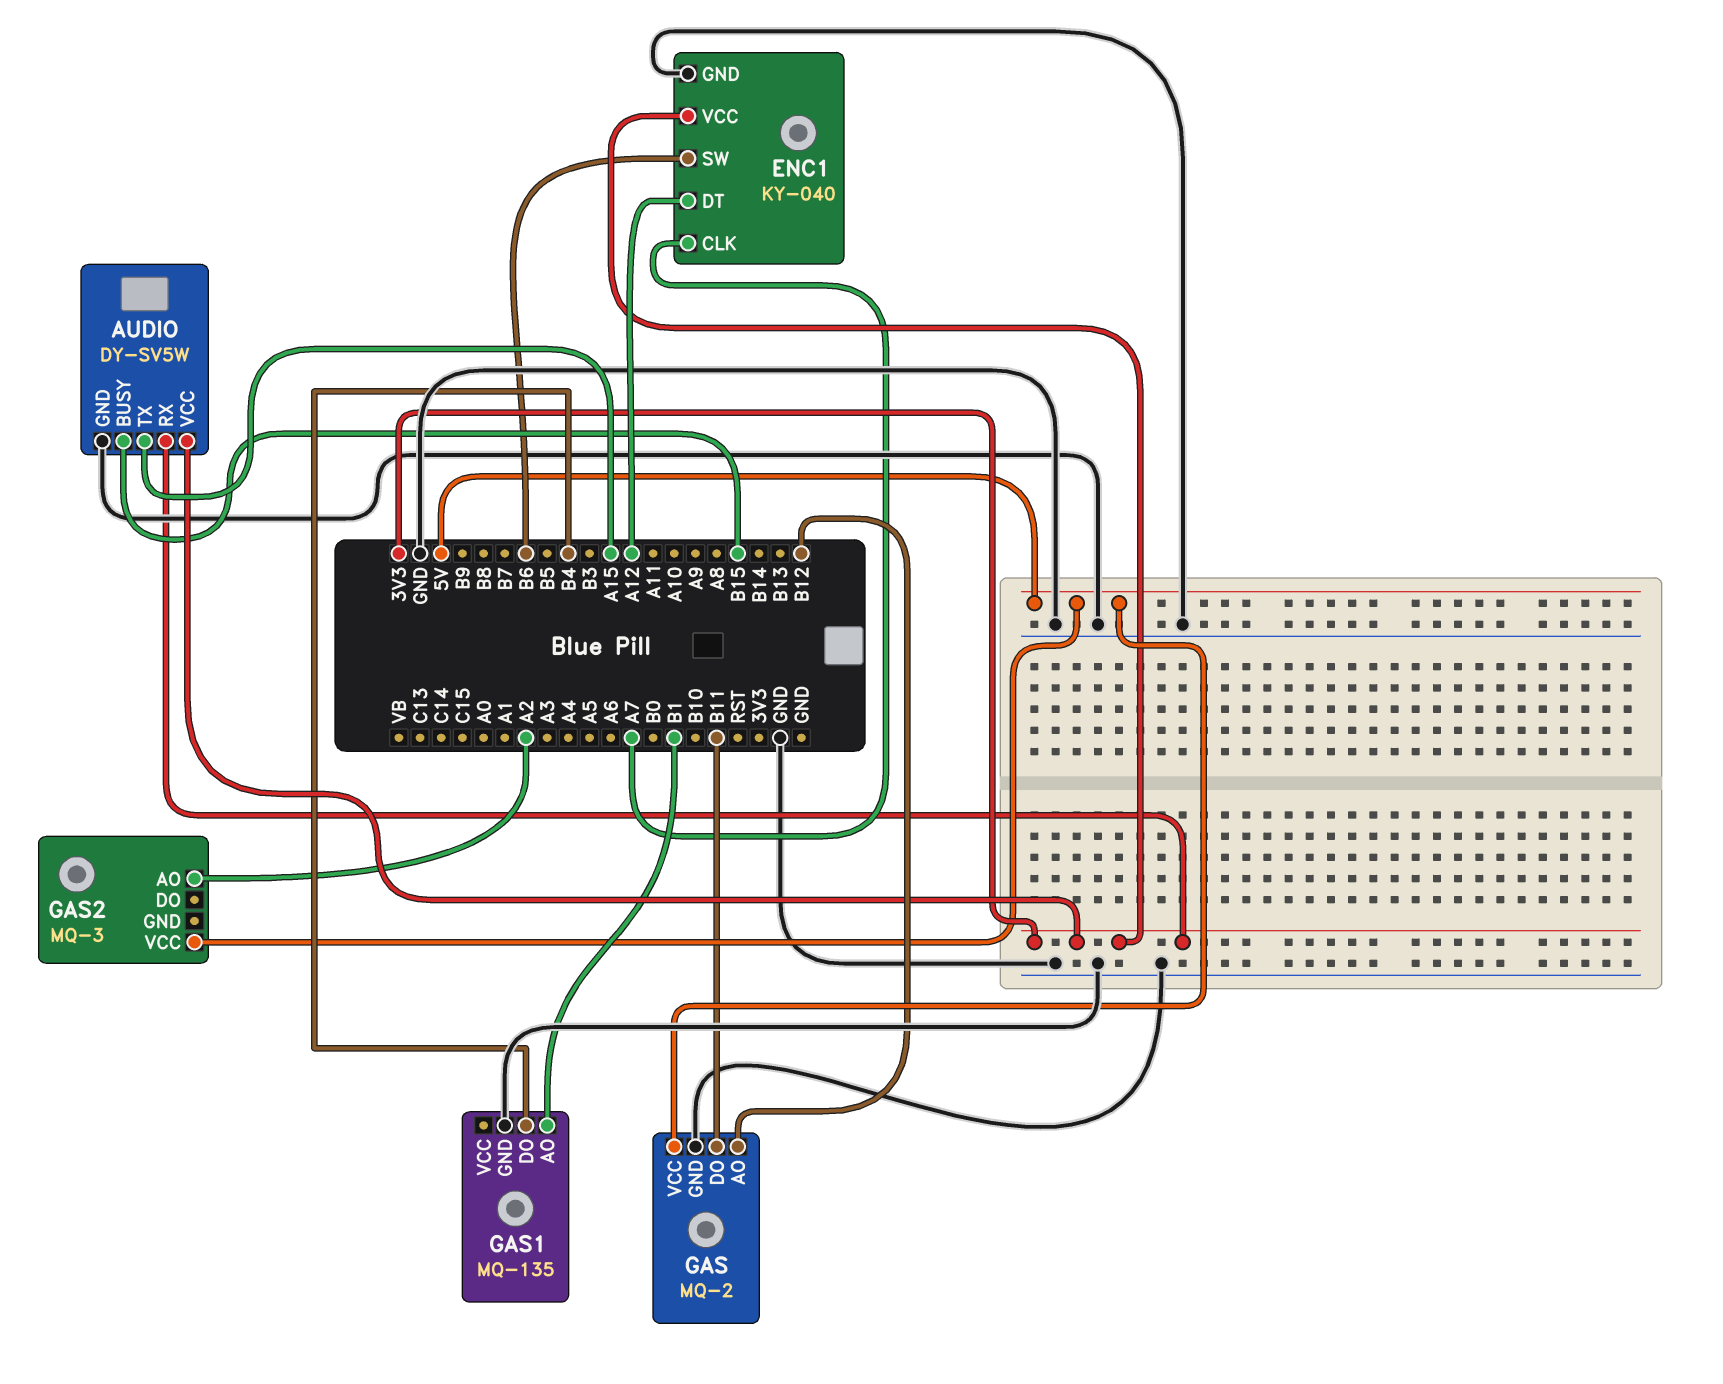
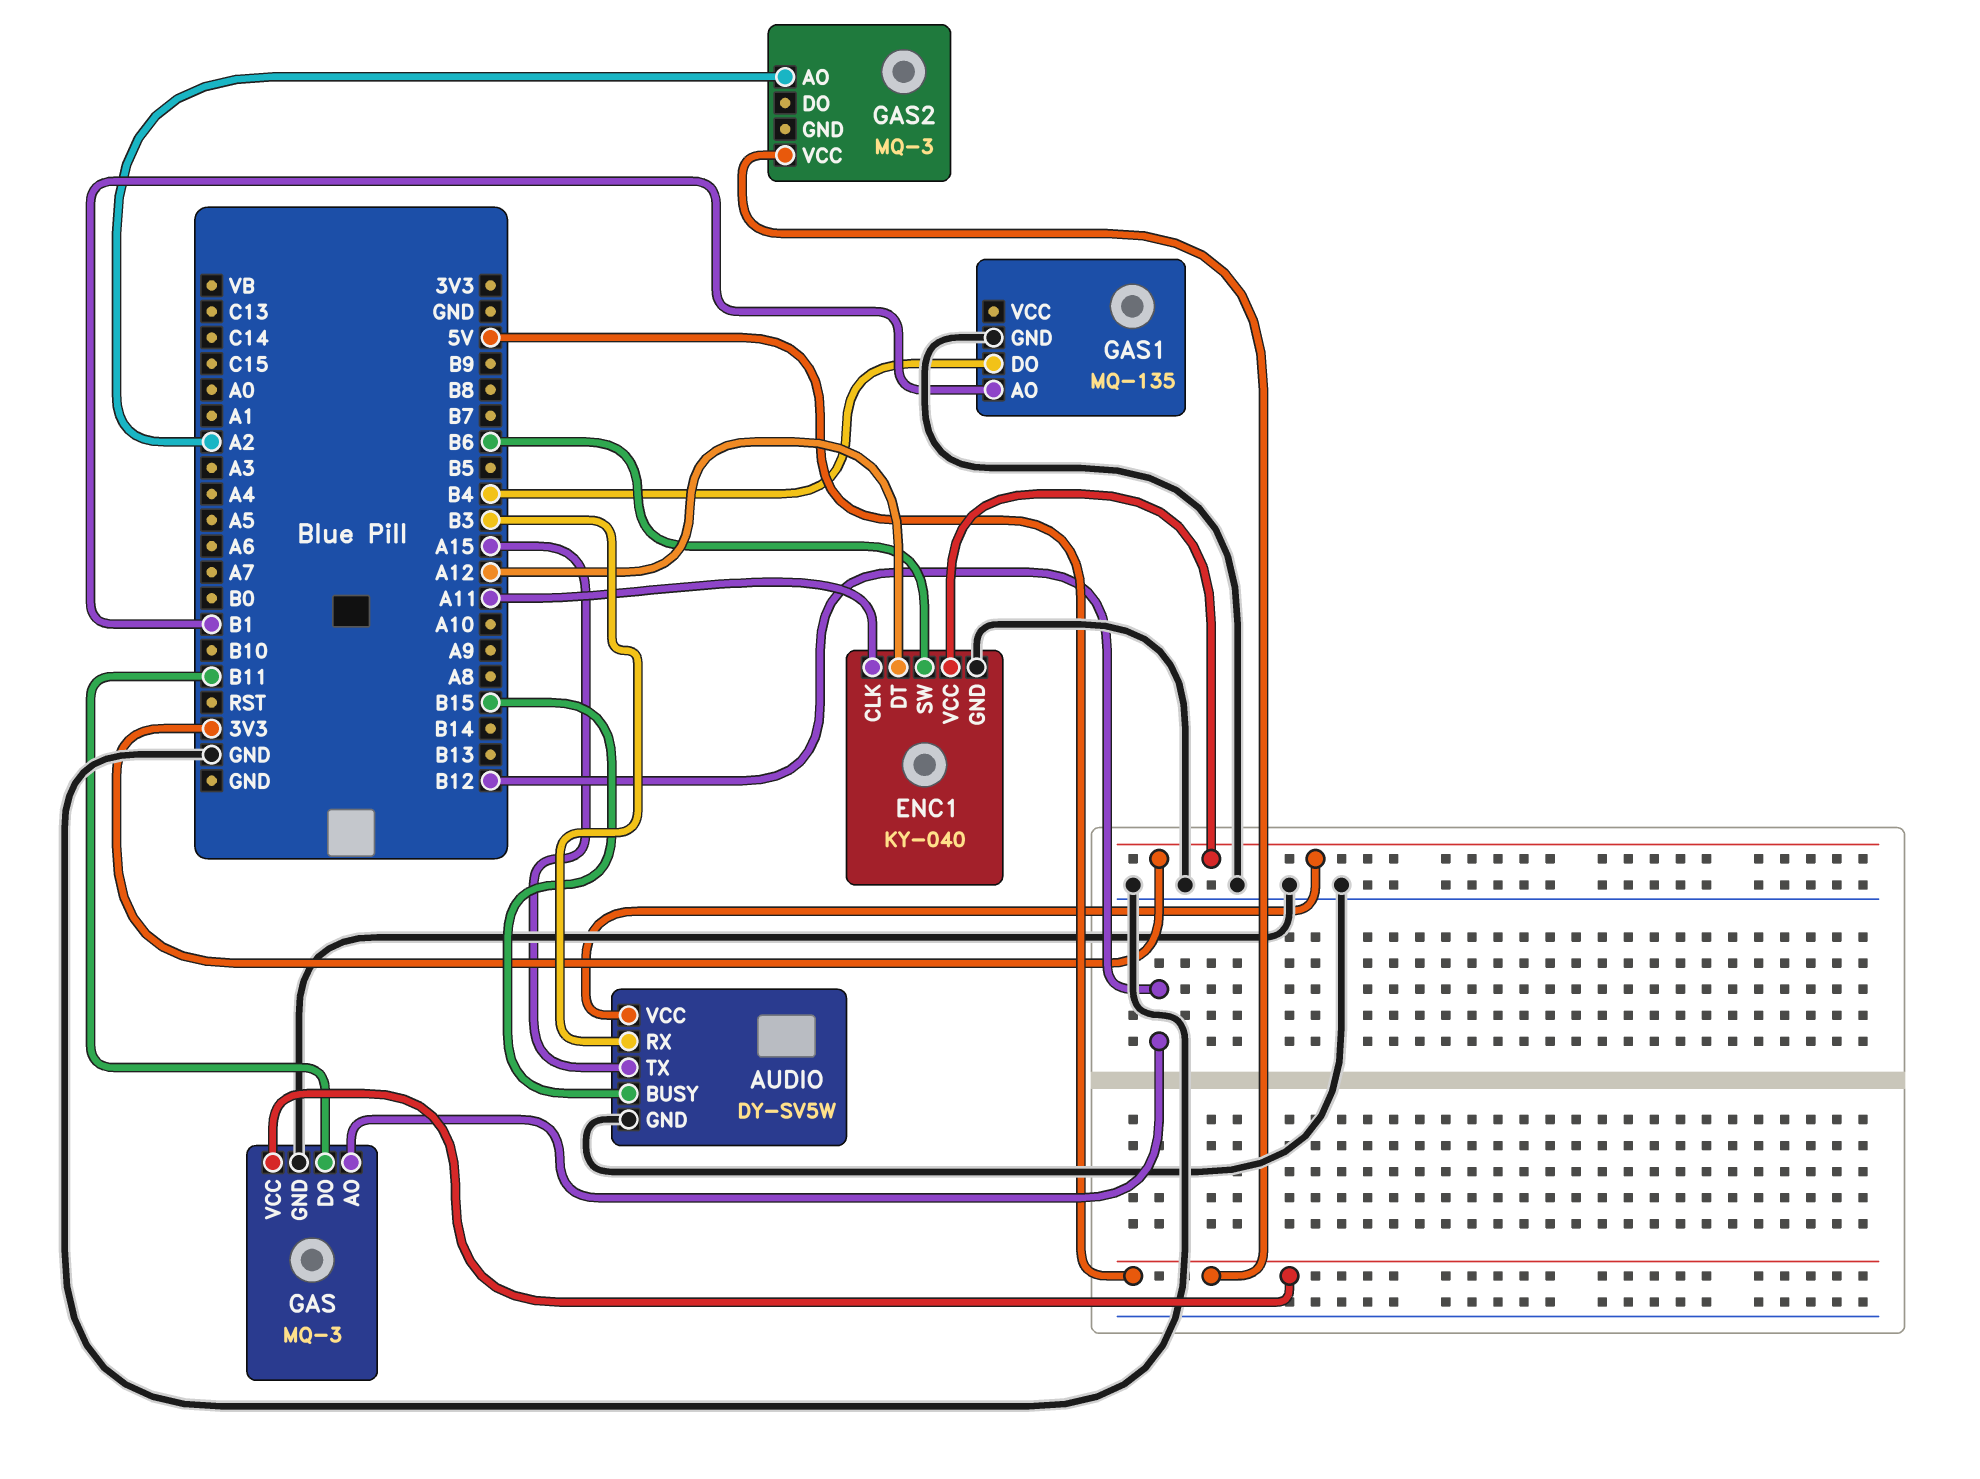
AUDIO pin RX: 3V3 -> B3
ENC1 pin CLK: A7 -> A11
GAS: MQ-2 -> MQ-3

